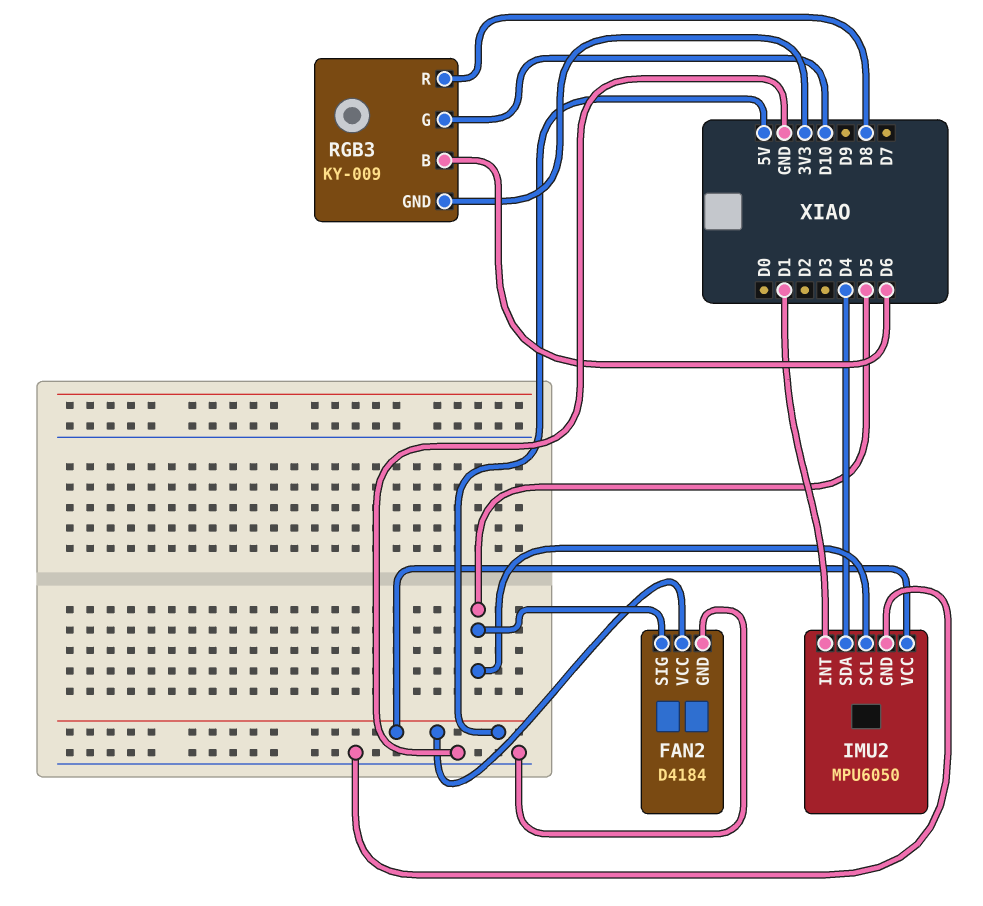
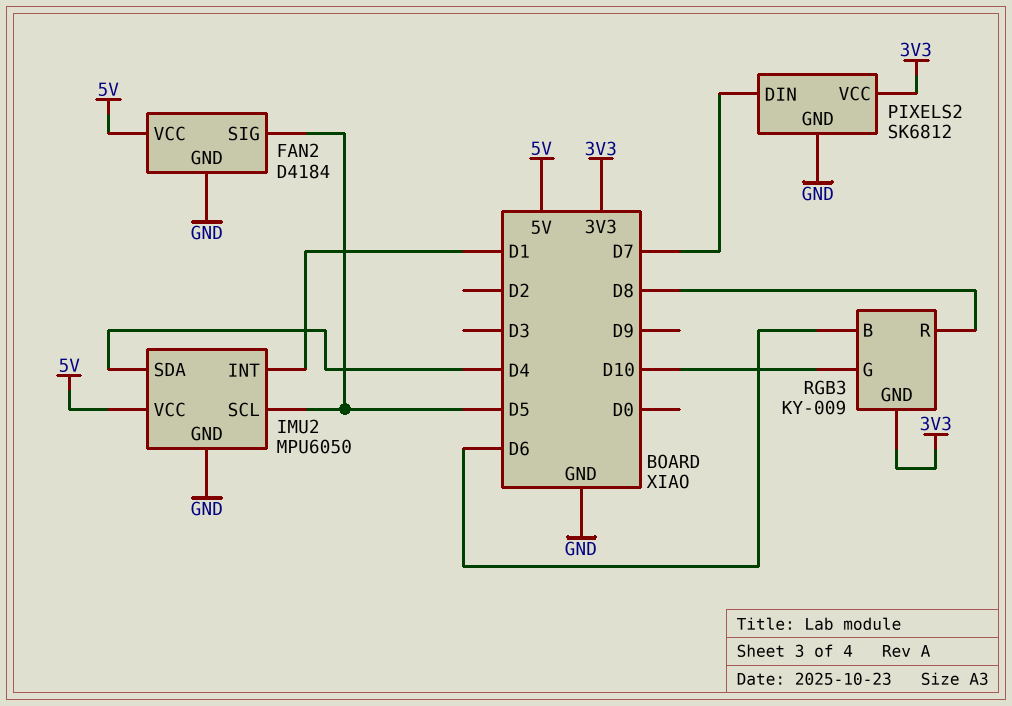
PIXELS2: none -> SK6812
PIXELS2 pin DIN: none -> D7
PIXELS2 pin GND: none -> GND
PIXELS2 pin VCC: none -> 3V3

